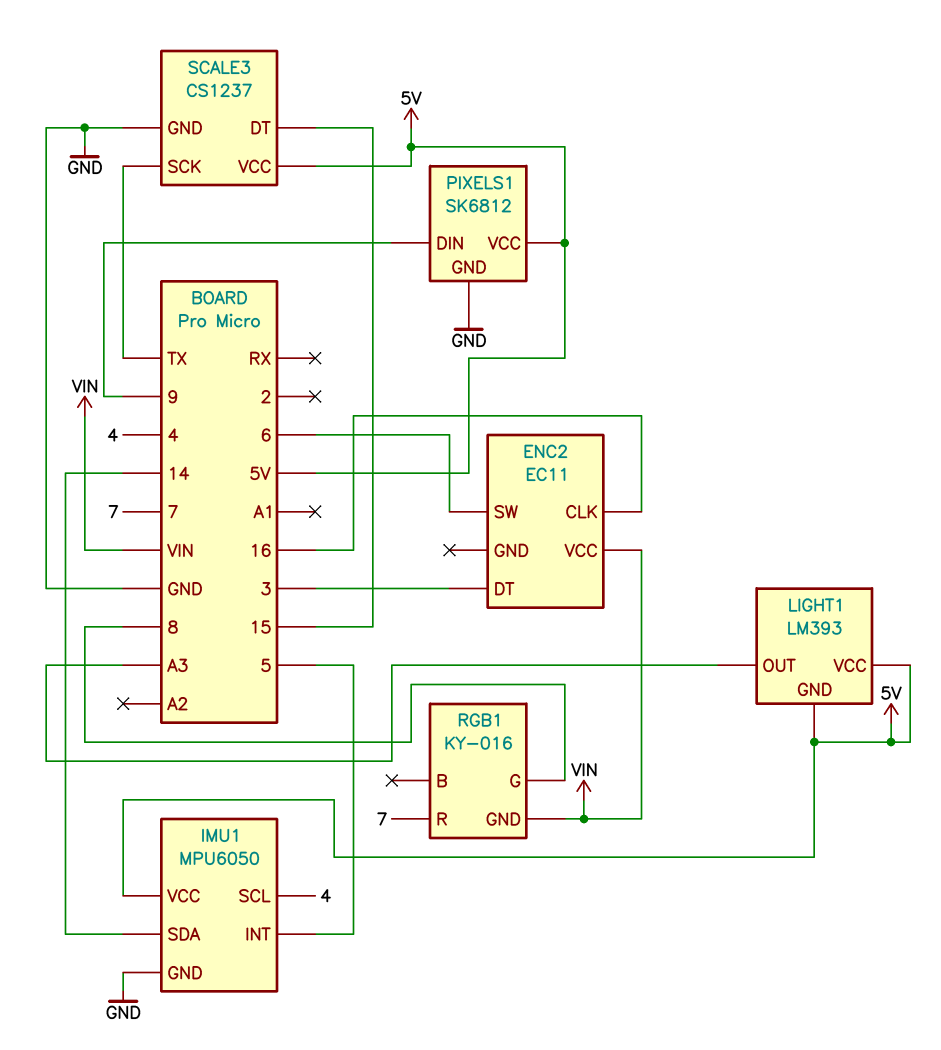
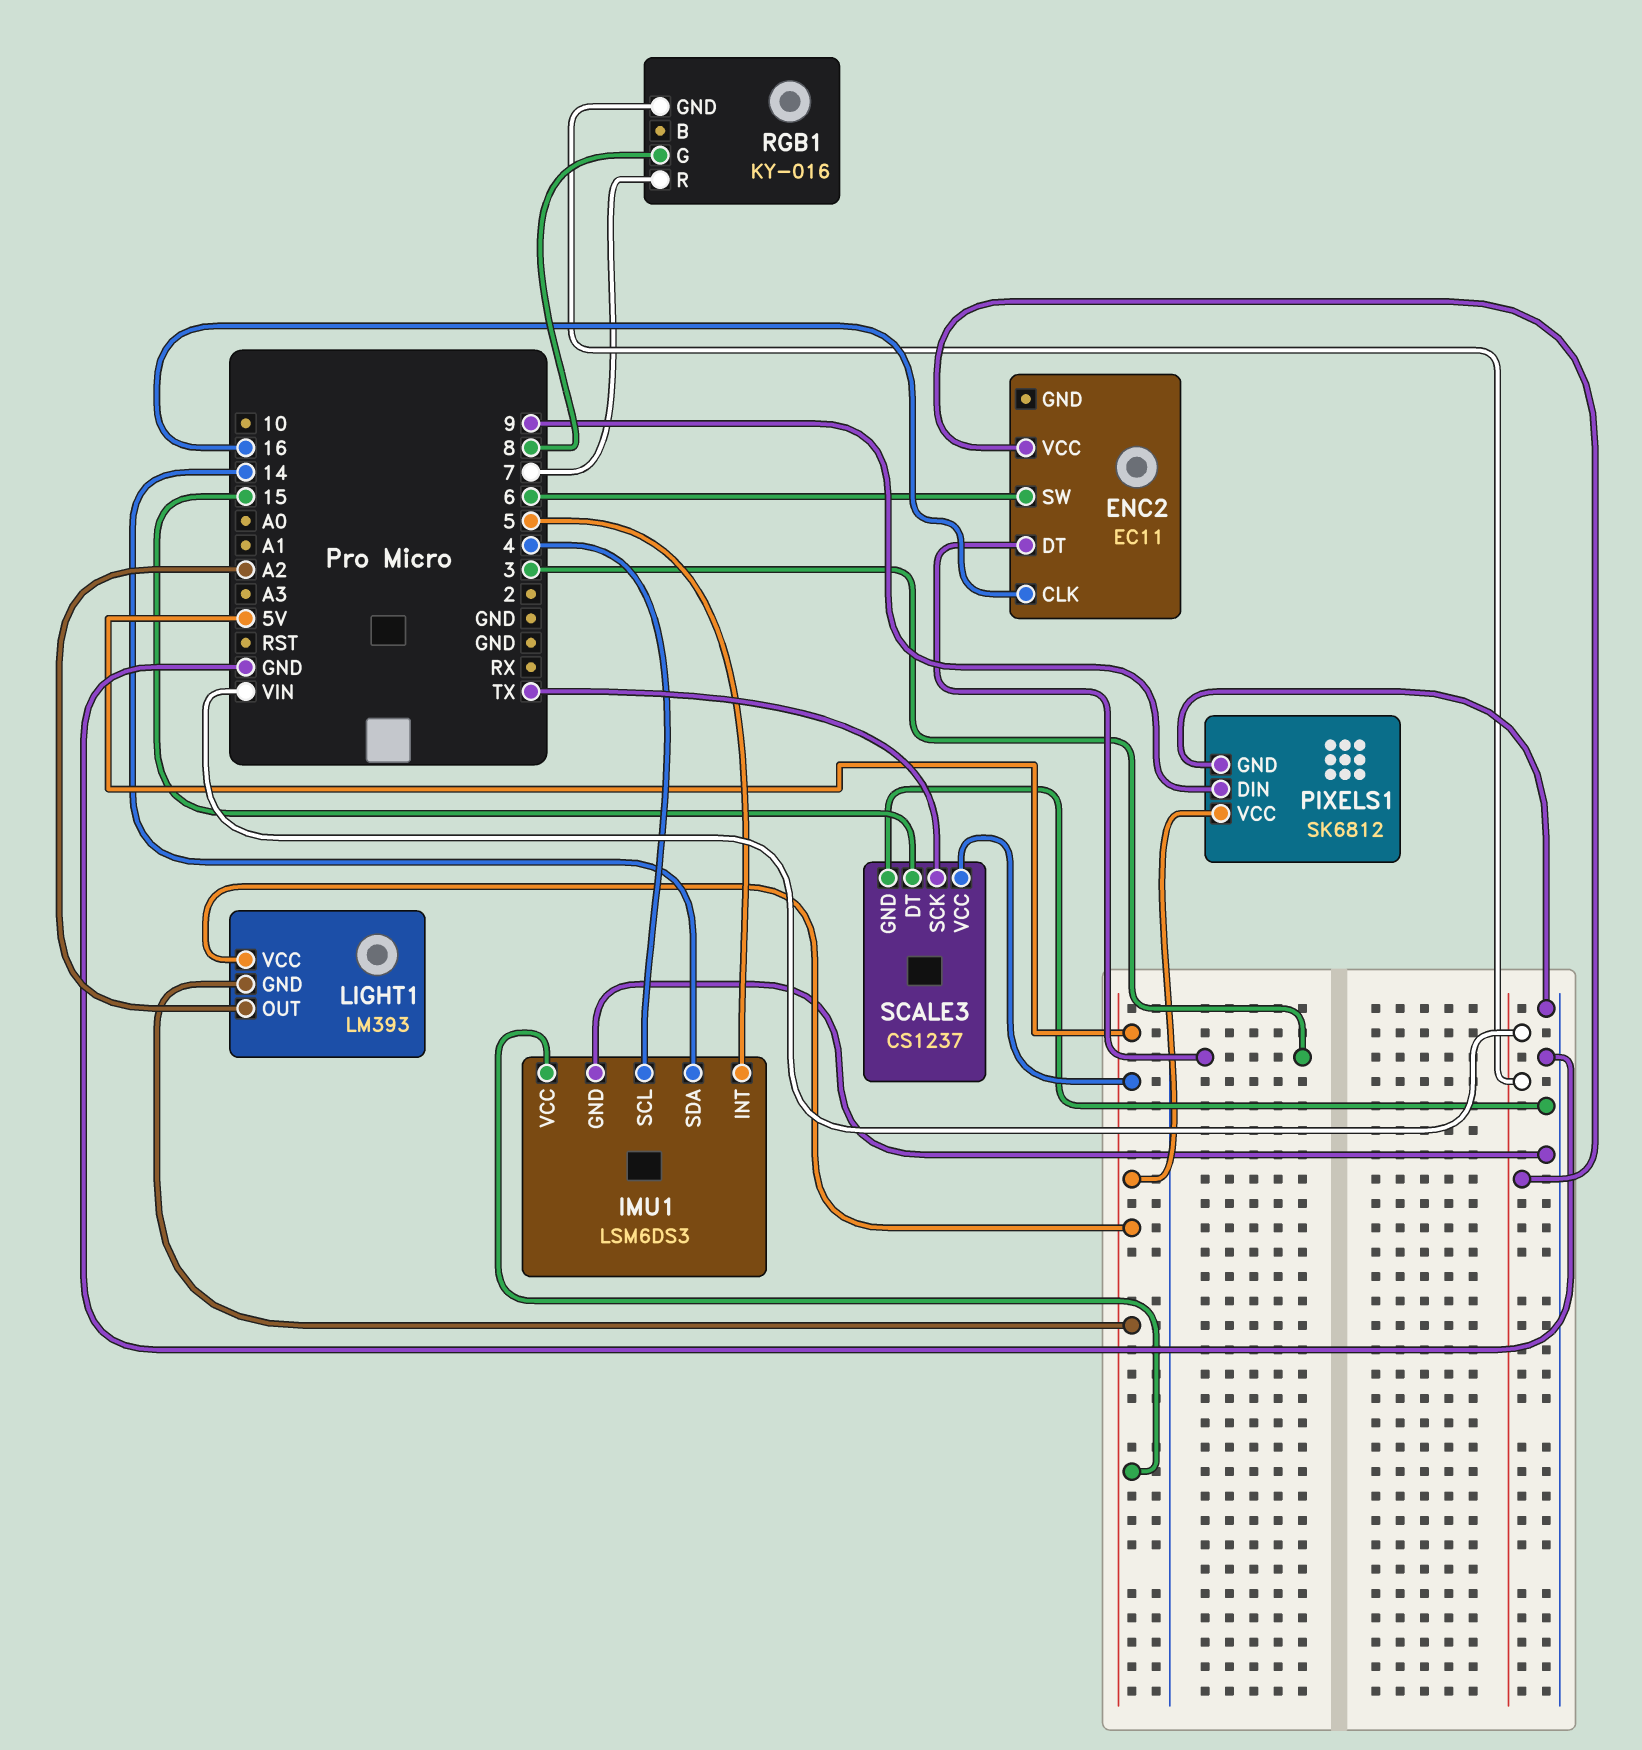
IMU1: MPU6050 -> LSM6DS3
LIGHT1 pin OUT: A3 -> A2

